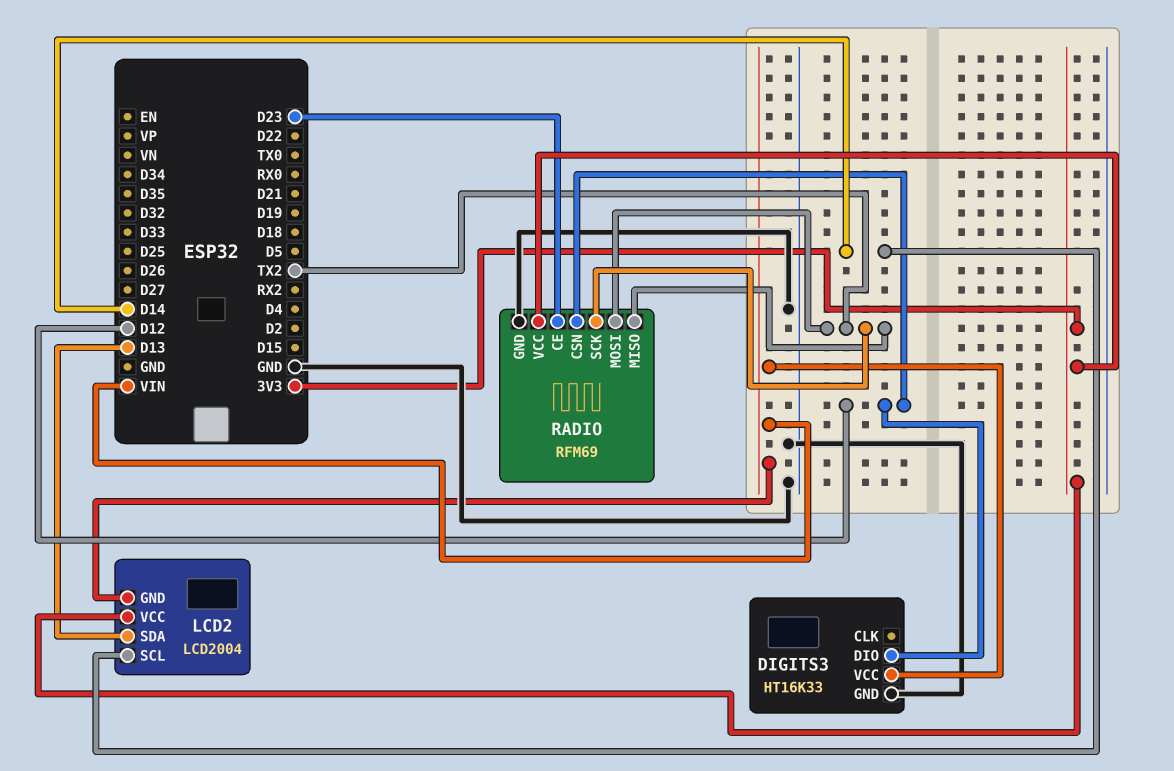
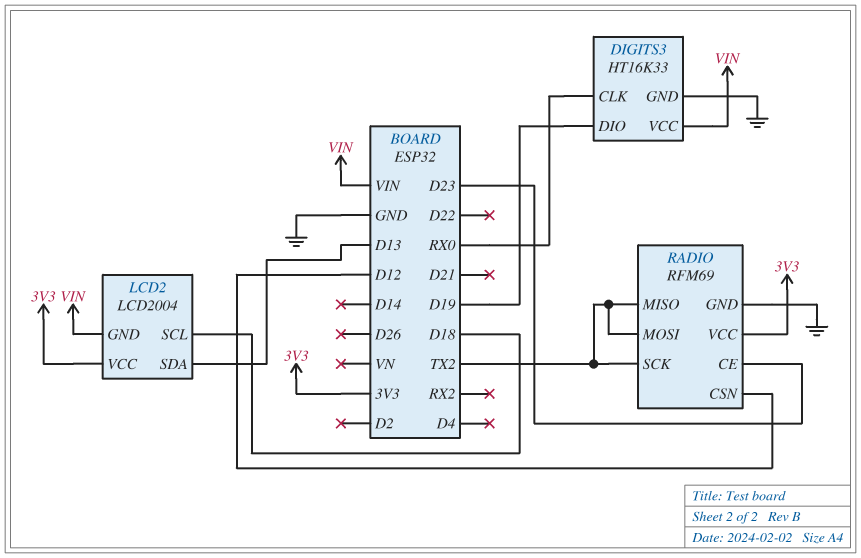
DIGITS3 pin CLK: none -> RX0
DIGITS3 pin DIO: D12 -> D19
LCD2 pin SCL: D14 -> D18

